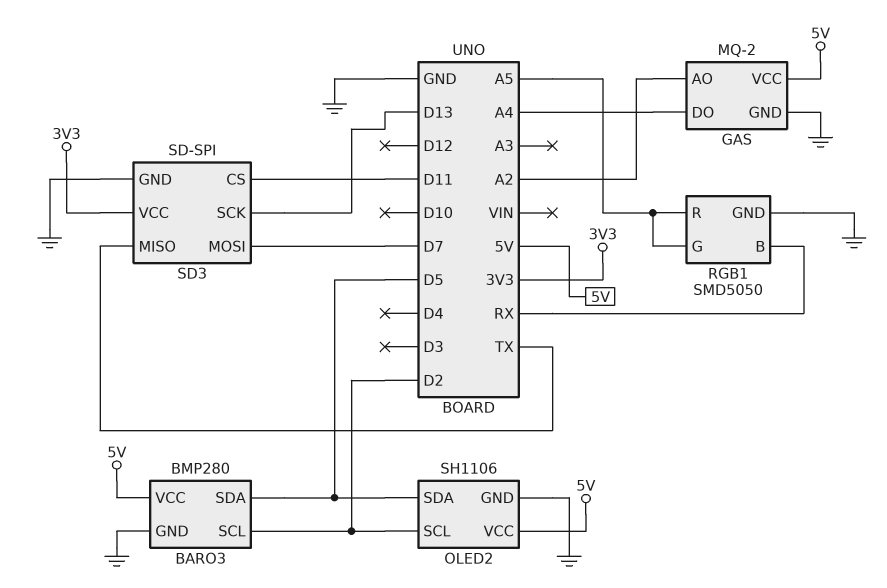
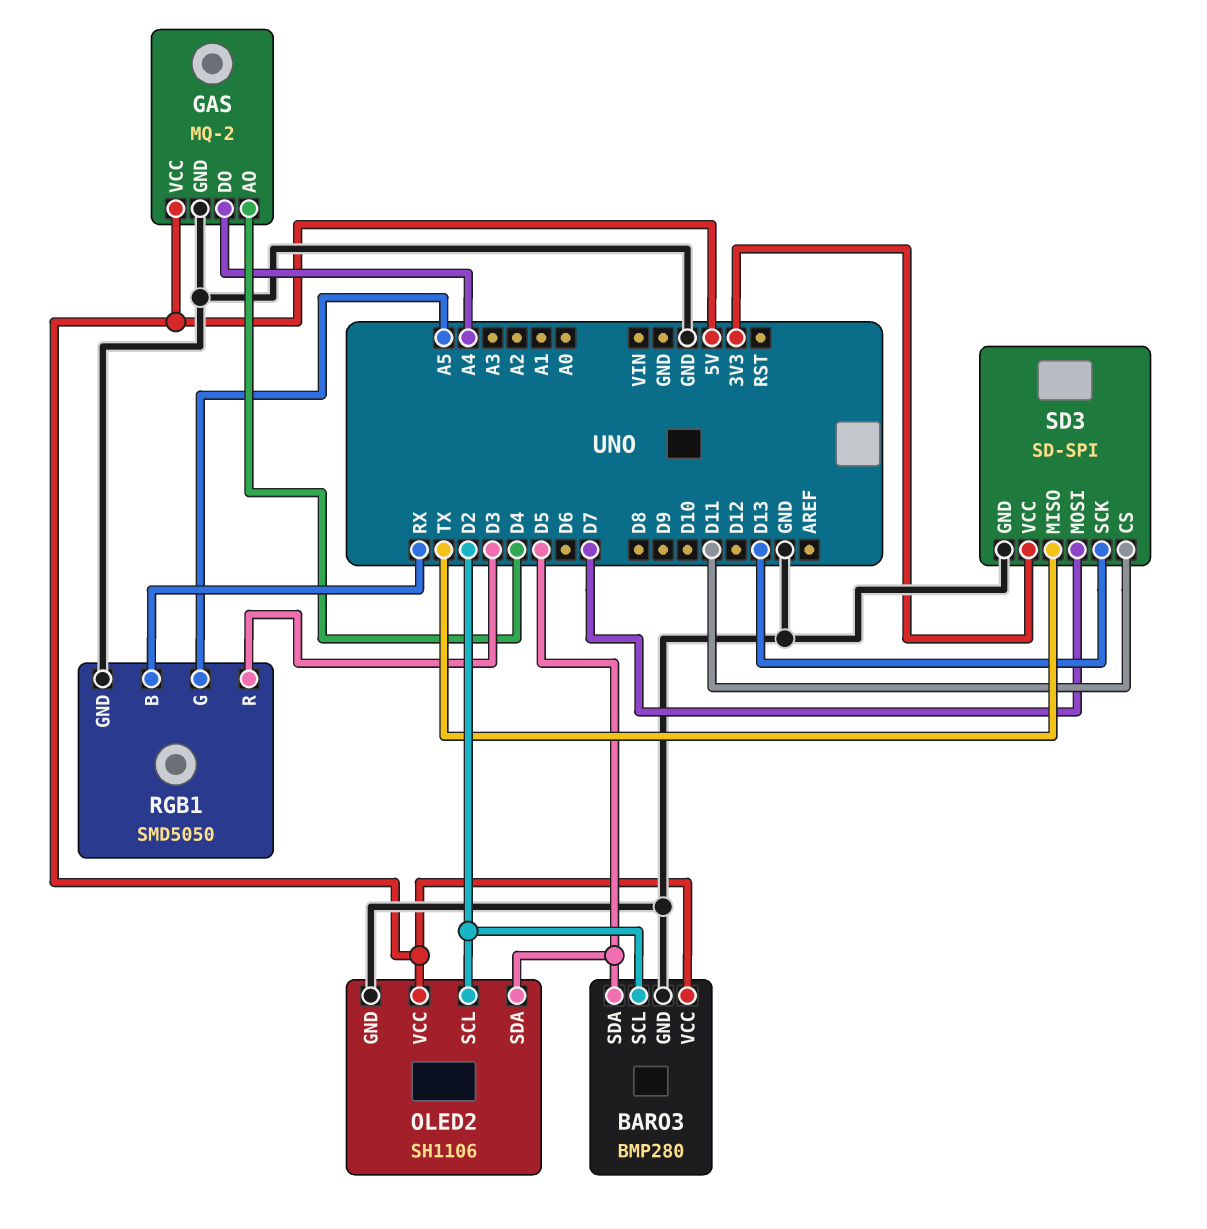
GAS pin AO: A2 -> D4
RGB1 pin R: A5 -> D3

